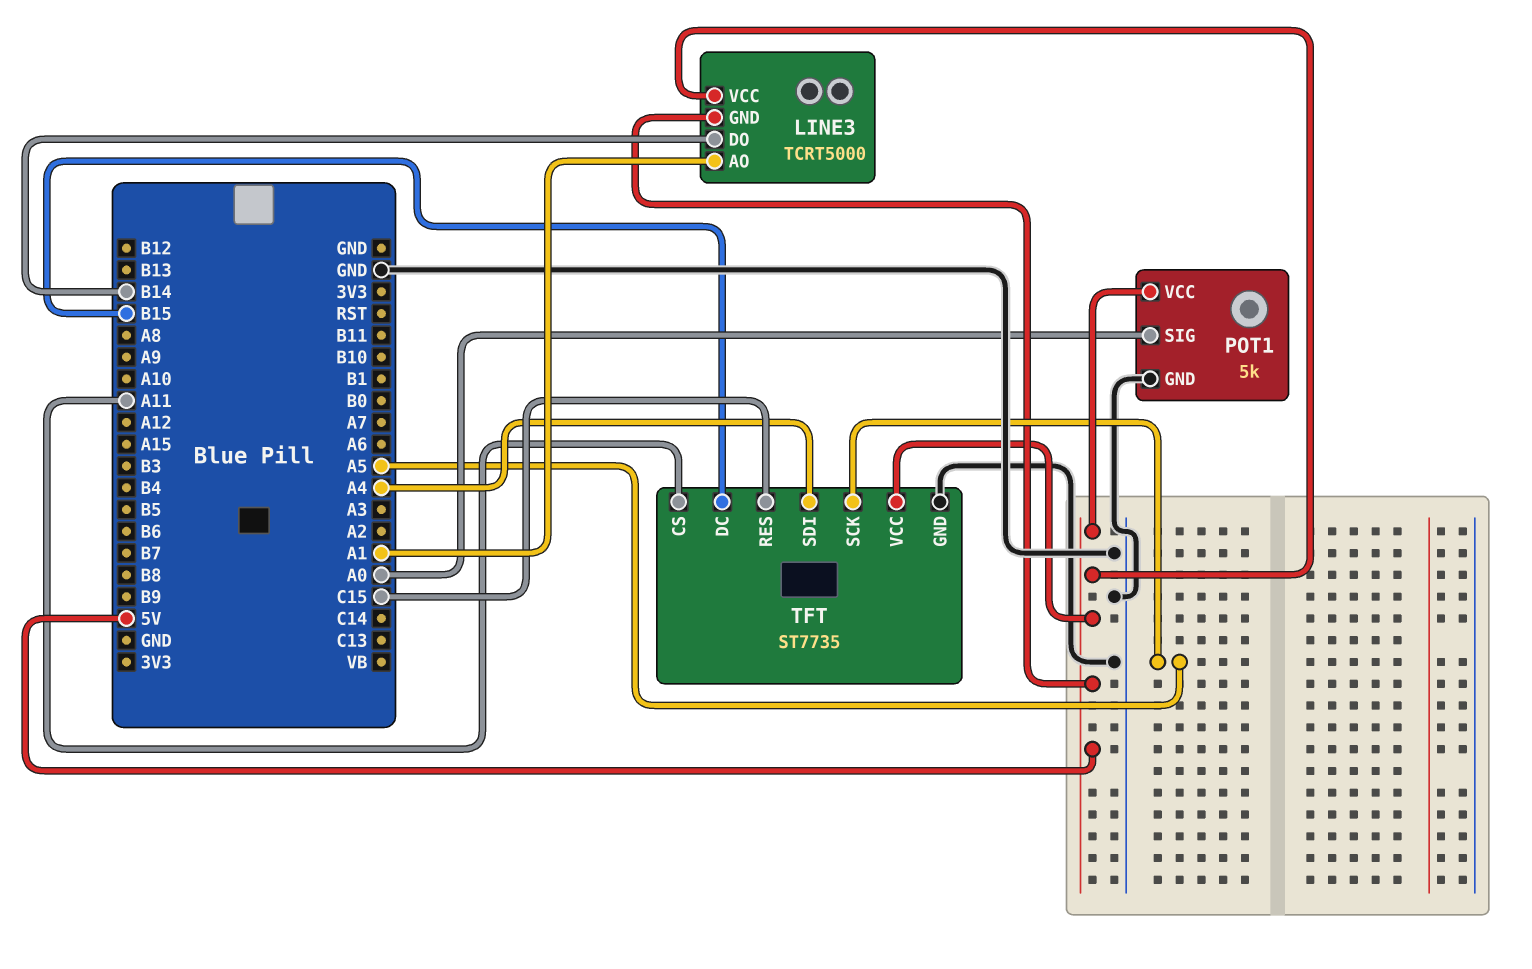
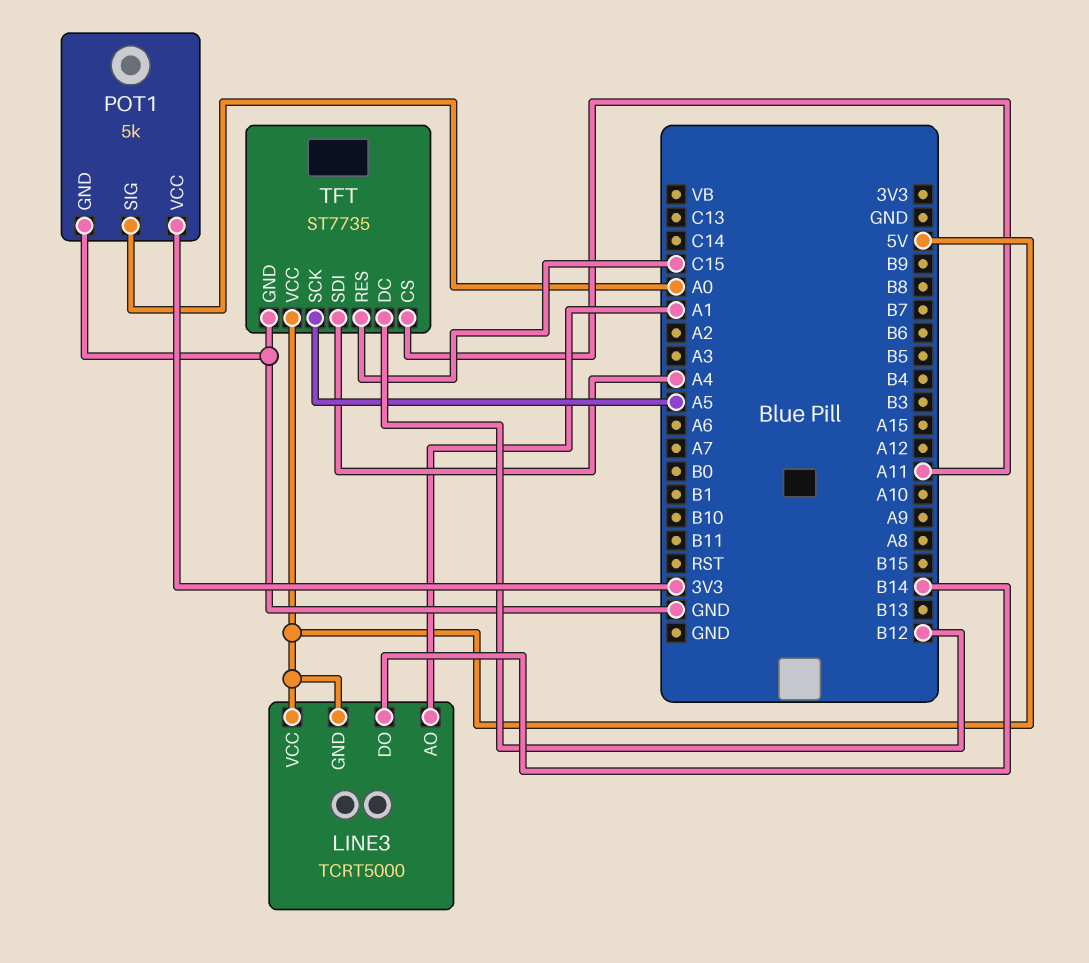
POT1 pin VCC: 5V -> 3V3
TFT pin DC: B15 -> B12

